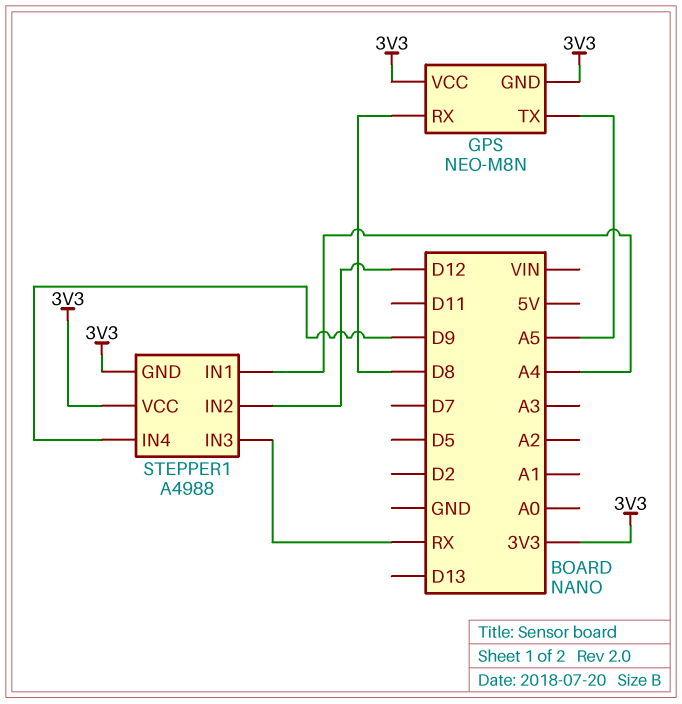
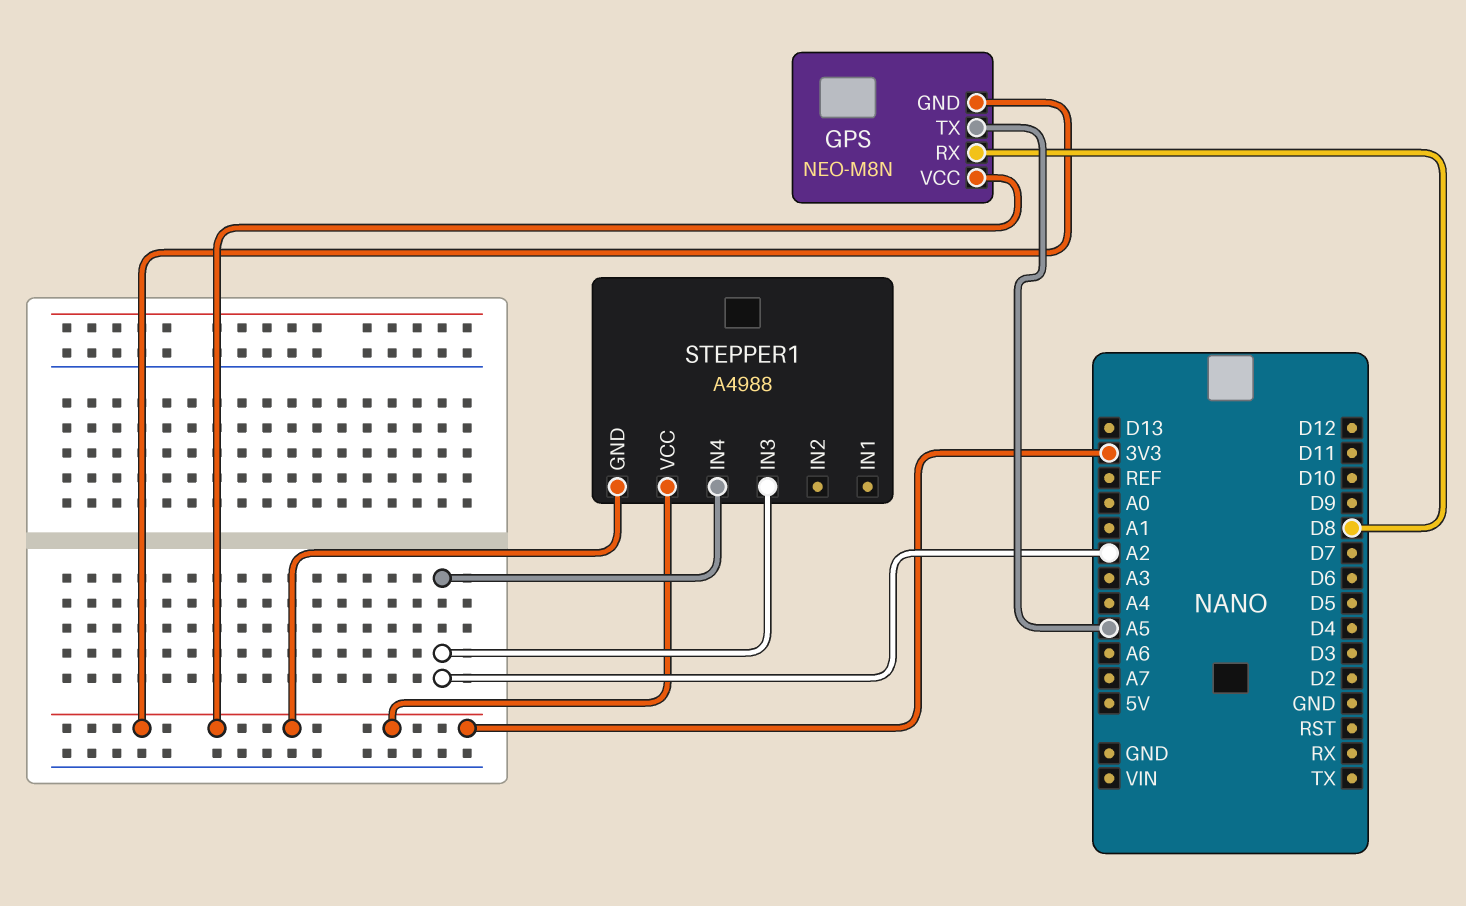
STEPPER1 pin IN1: A4 -> none
STEPPER1 pin IN2: D12 -> none
STEPPER1 pin IN3: RX -> A2
STEPPER1 pin IN4: D9 -> A2

